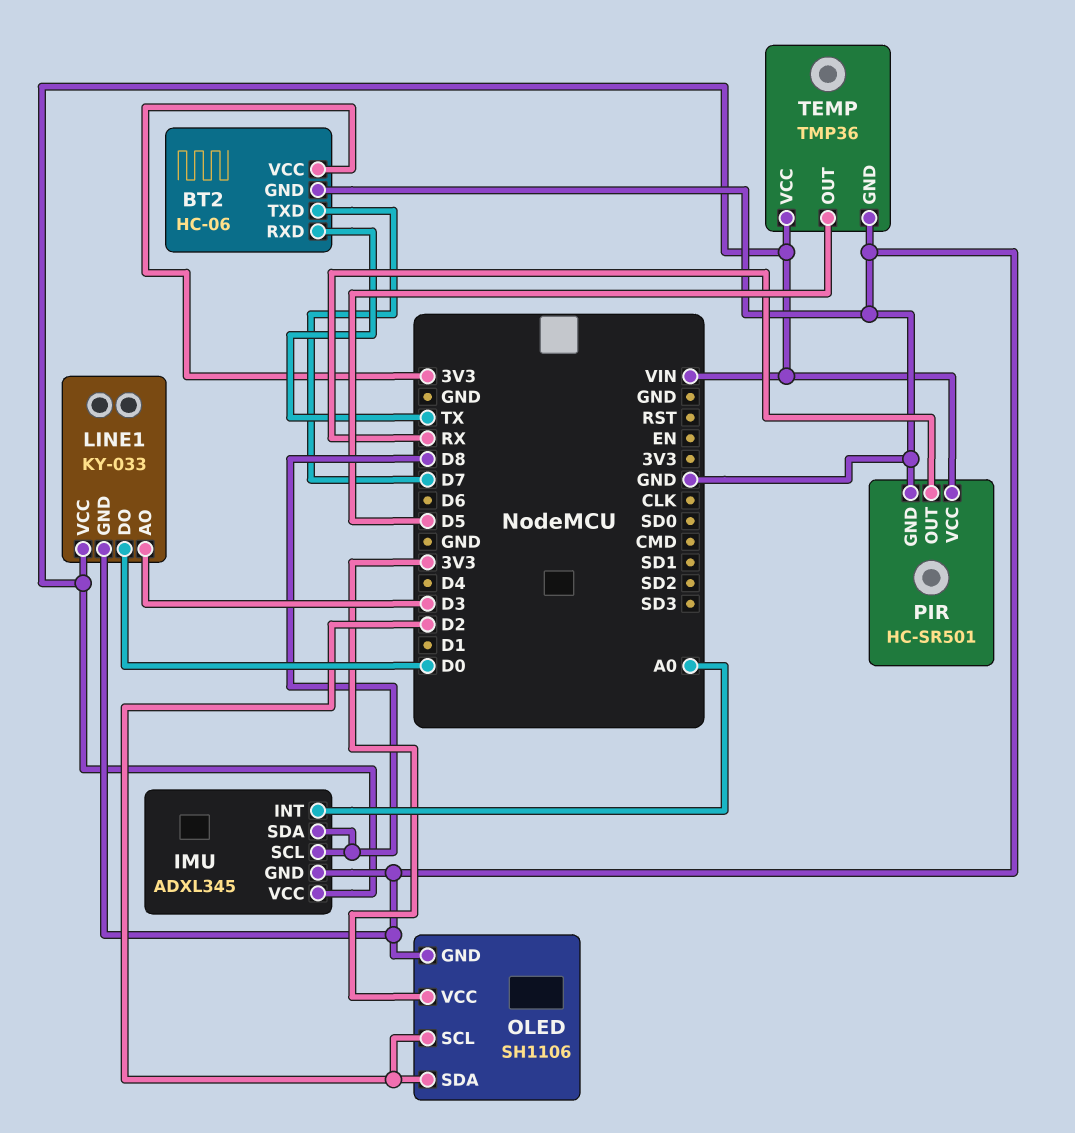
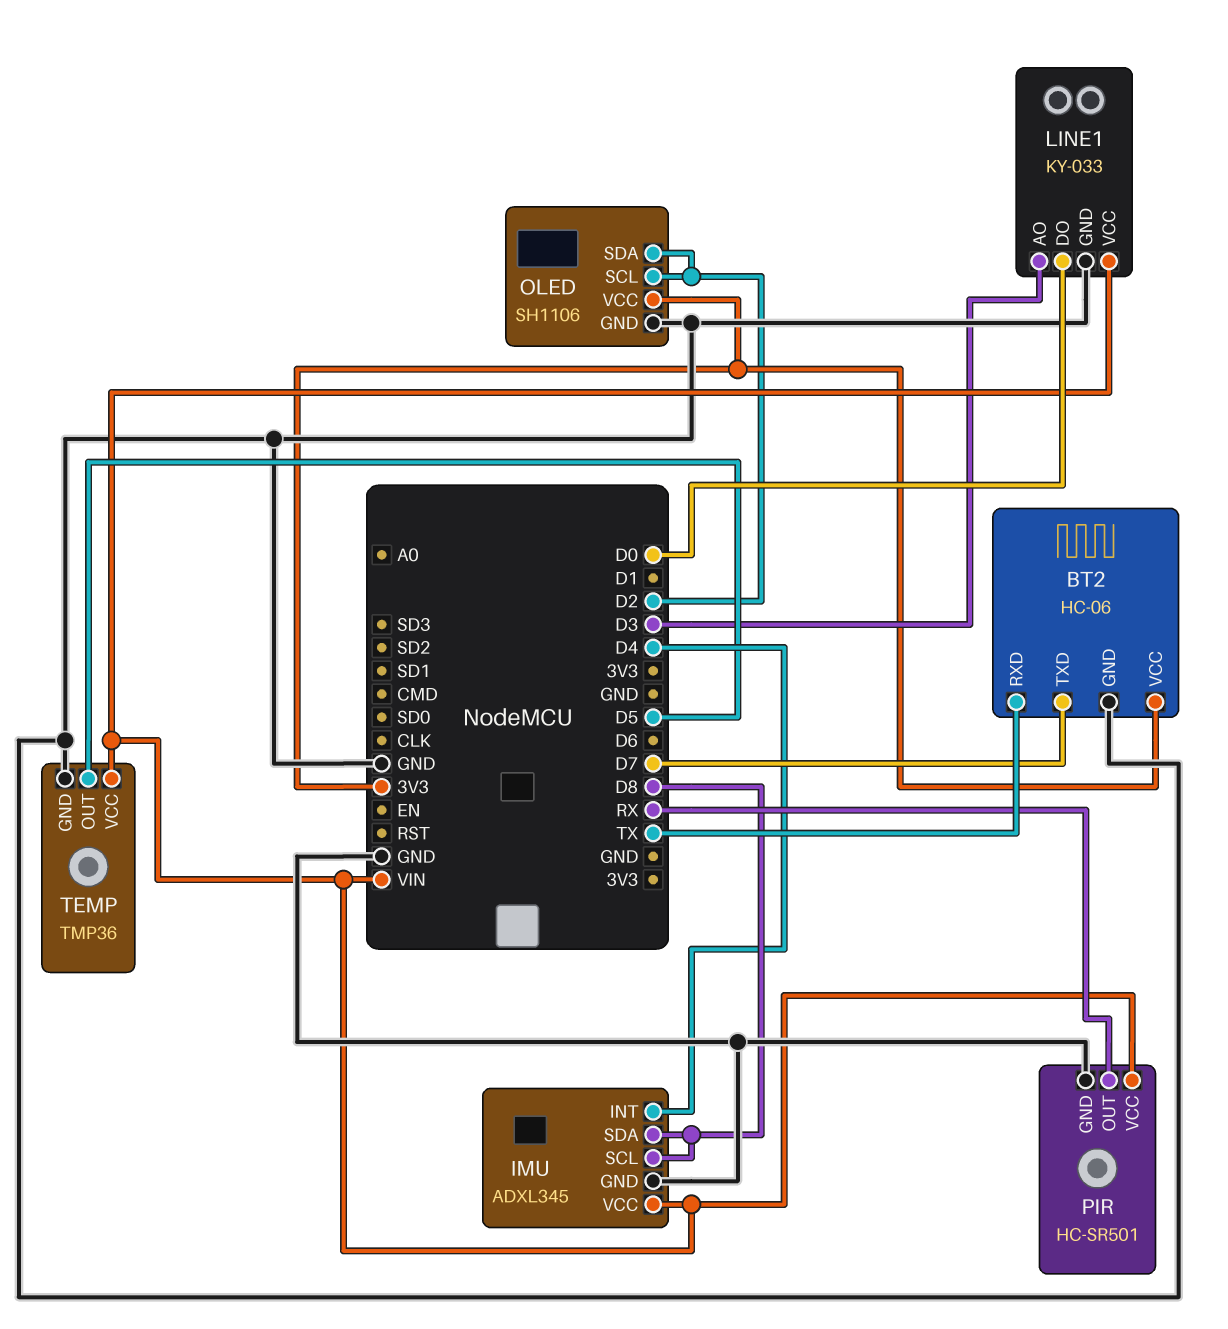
IMU pin INT: A0 -> D4

